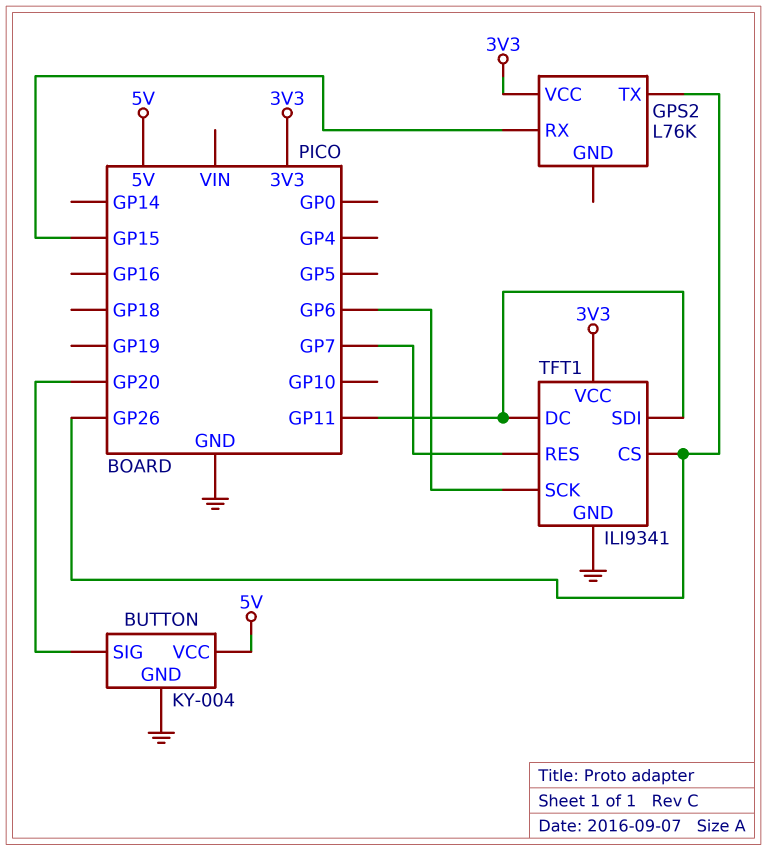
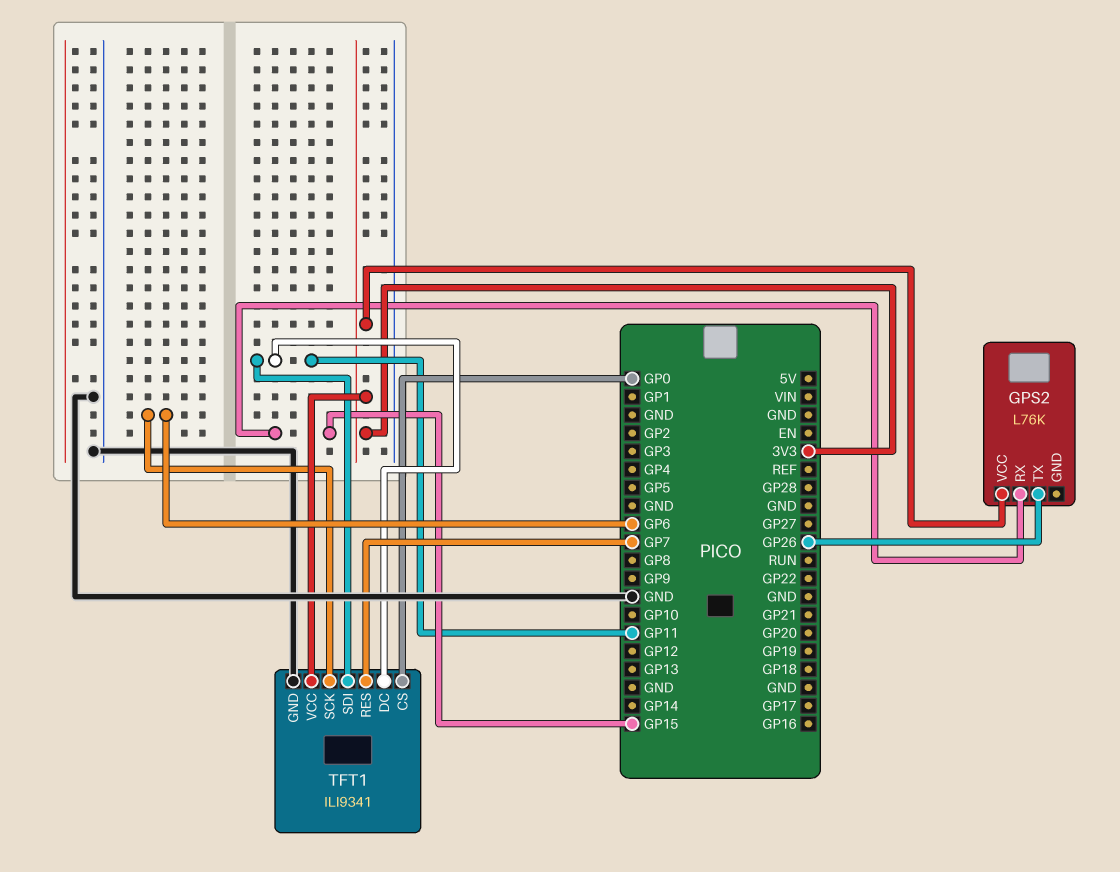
BUTTON: KY-004 -> none
BUTTON pin GND: GND -> none
BUTTON pin SIG: GP20 -> none
BUTTON pin VCC: 5V -> none
TFT1 pin CS: GP26 -> GP0

